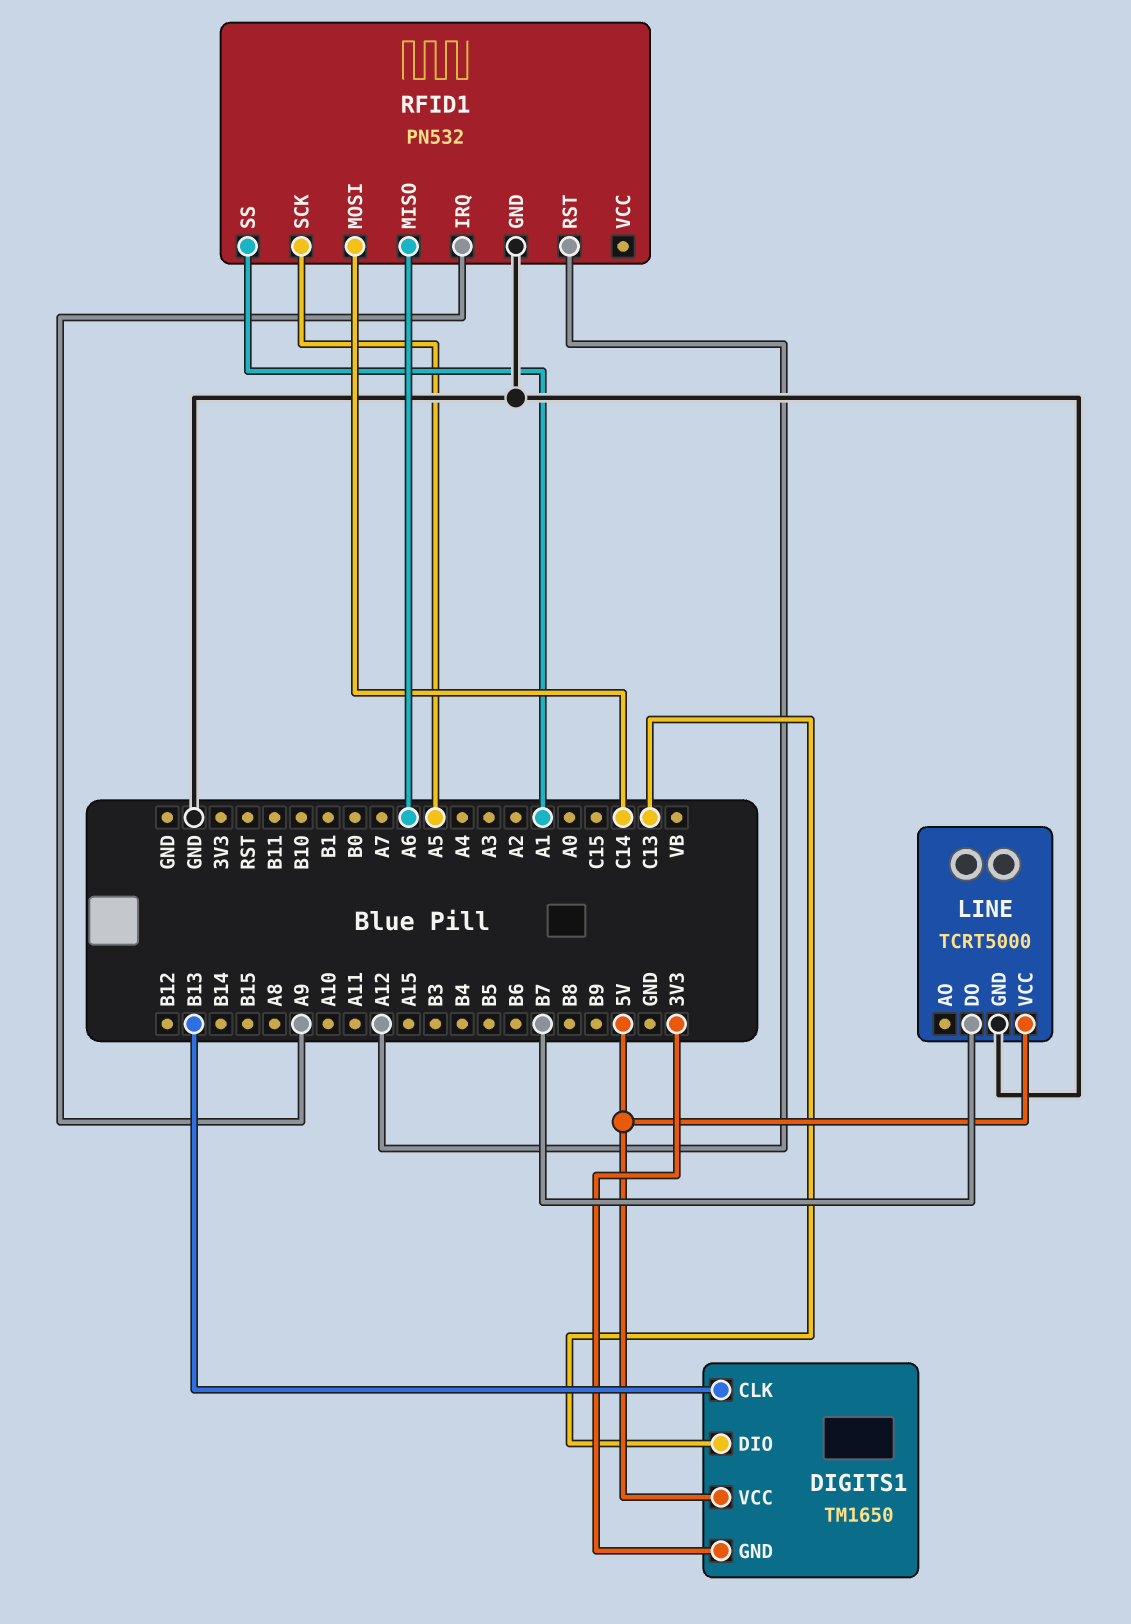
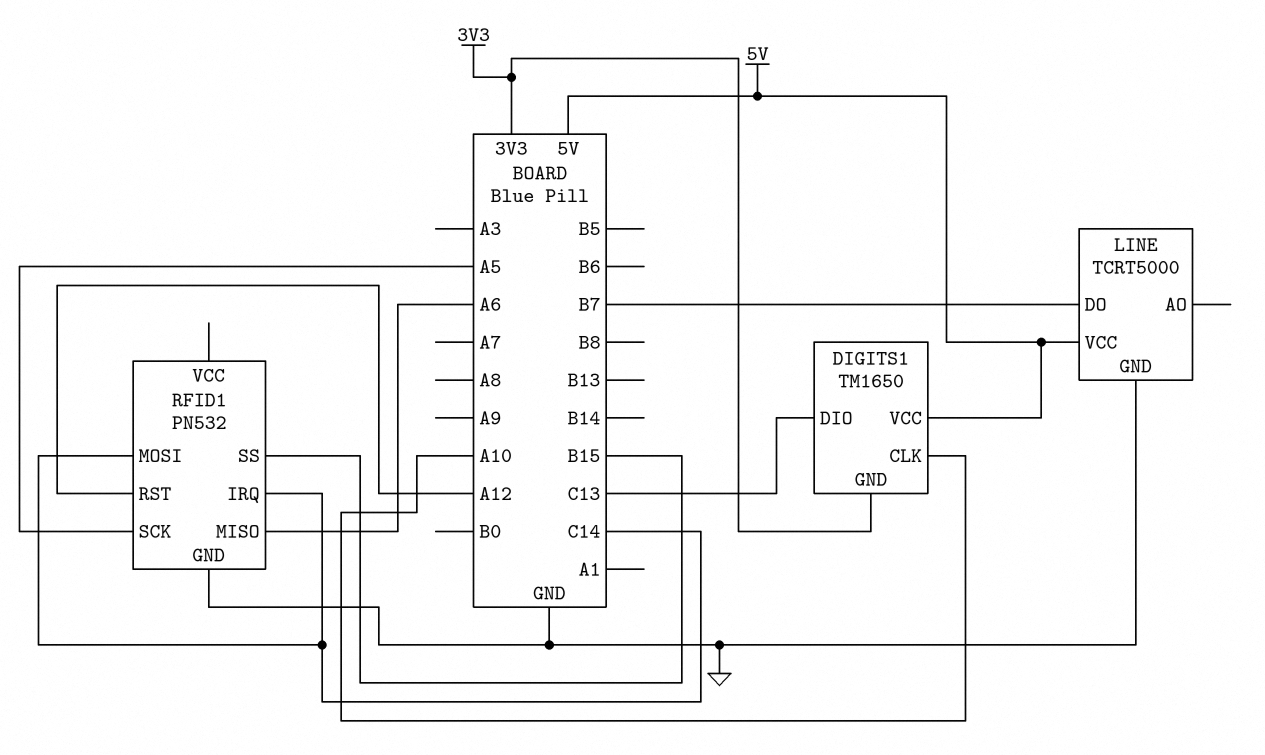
DIGITS1 pin CLK: B13 -> A10
RFID1 pin IRQ: A9 -> C14
RFID1 pin SS: A1 -> B15

